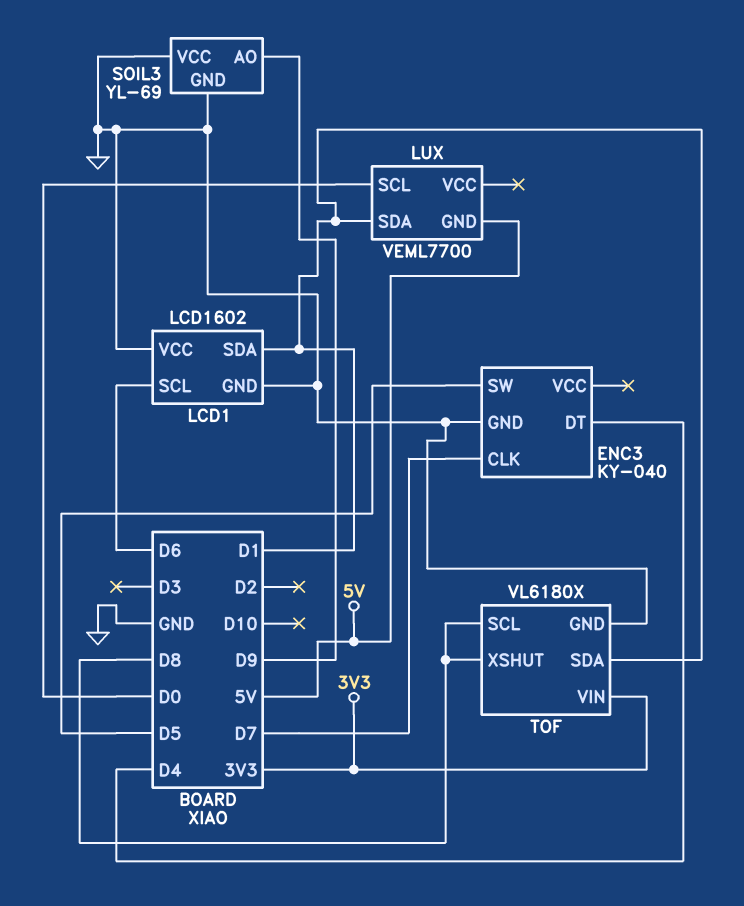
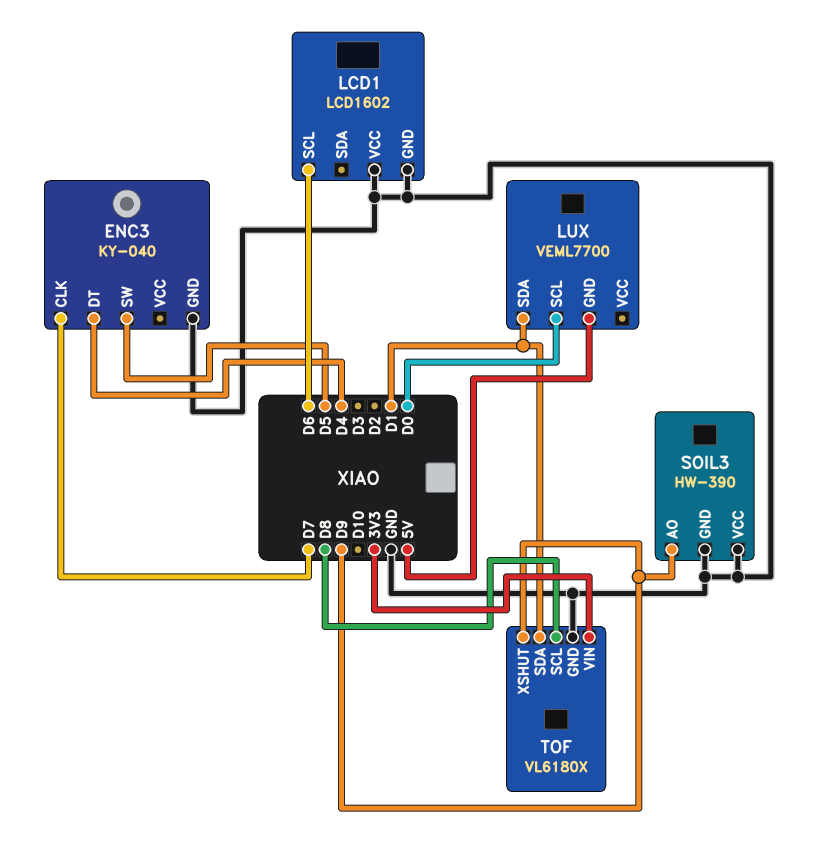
LCD1 pin SDA: D1 -> none
SOIL3: YL-69 -> HW-390
TOF pin XSHUT: D8 -> D9

